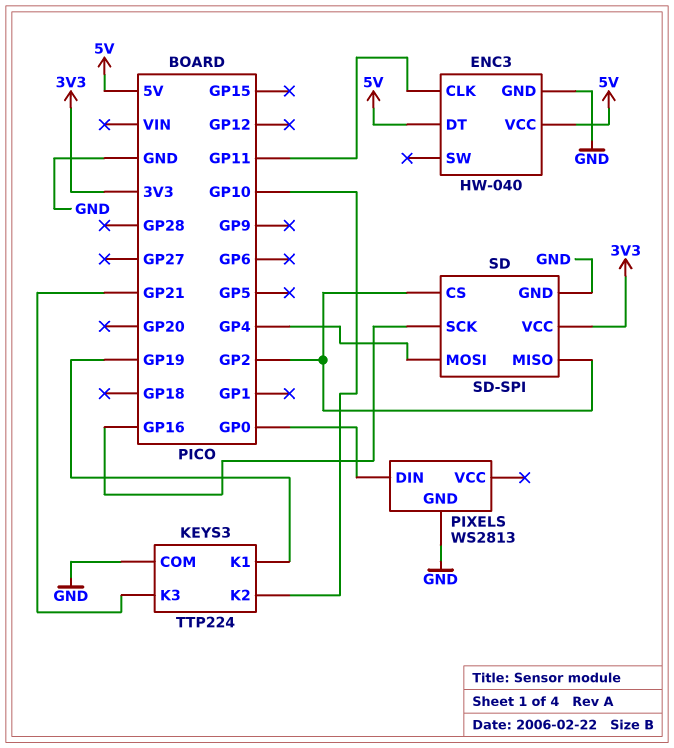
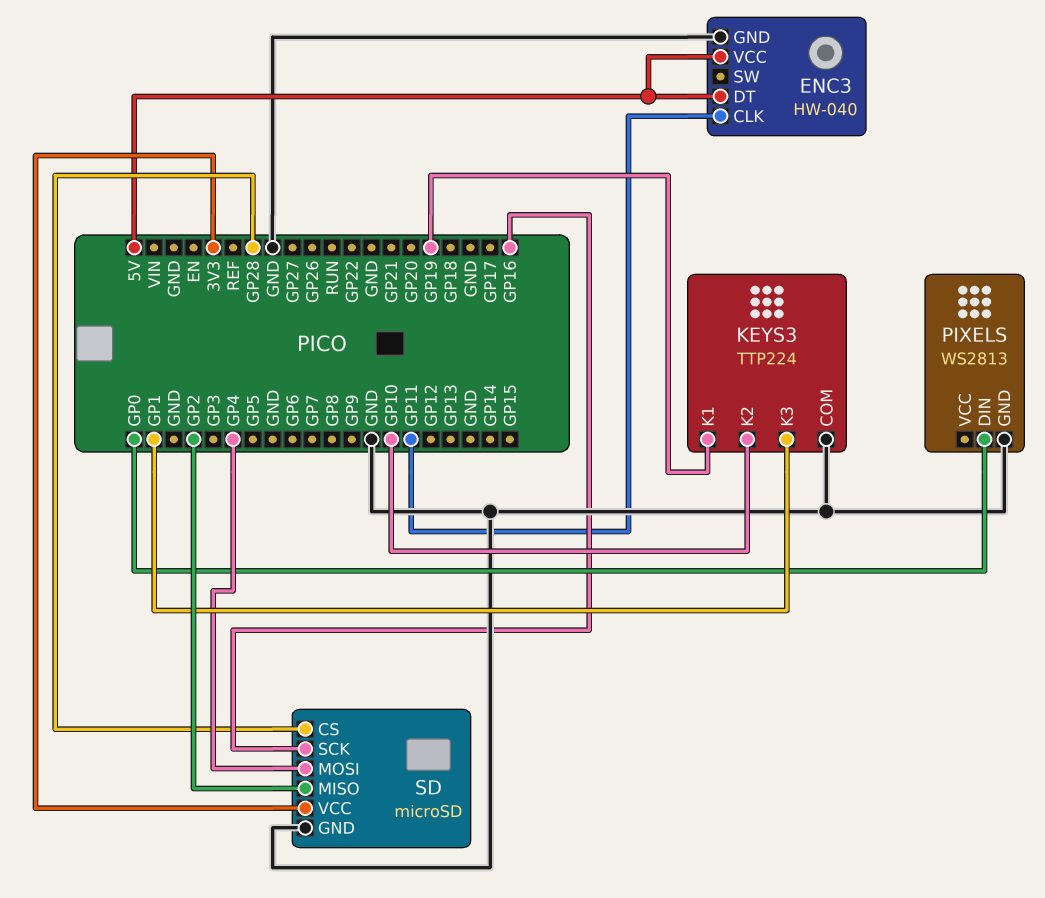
KEYS3 pin K3: GP21 -> GP1
SD: SD-SPI -> microSD
SD pin CS: GP2 -> GP28

